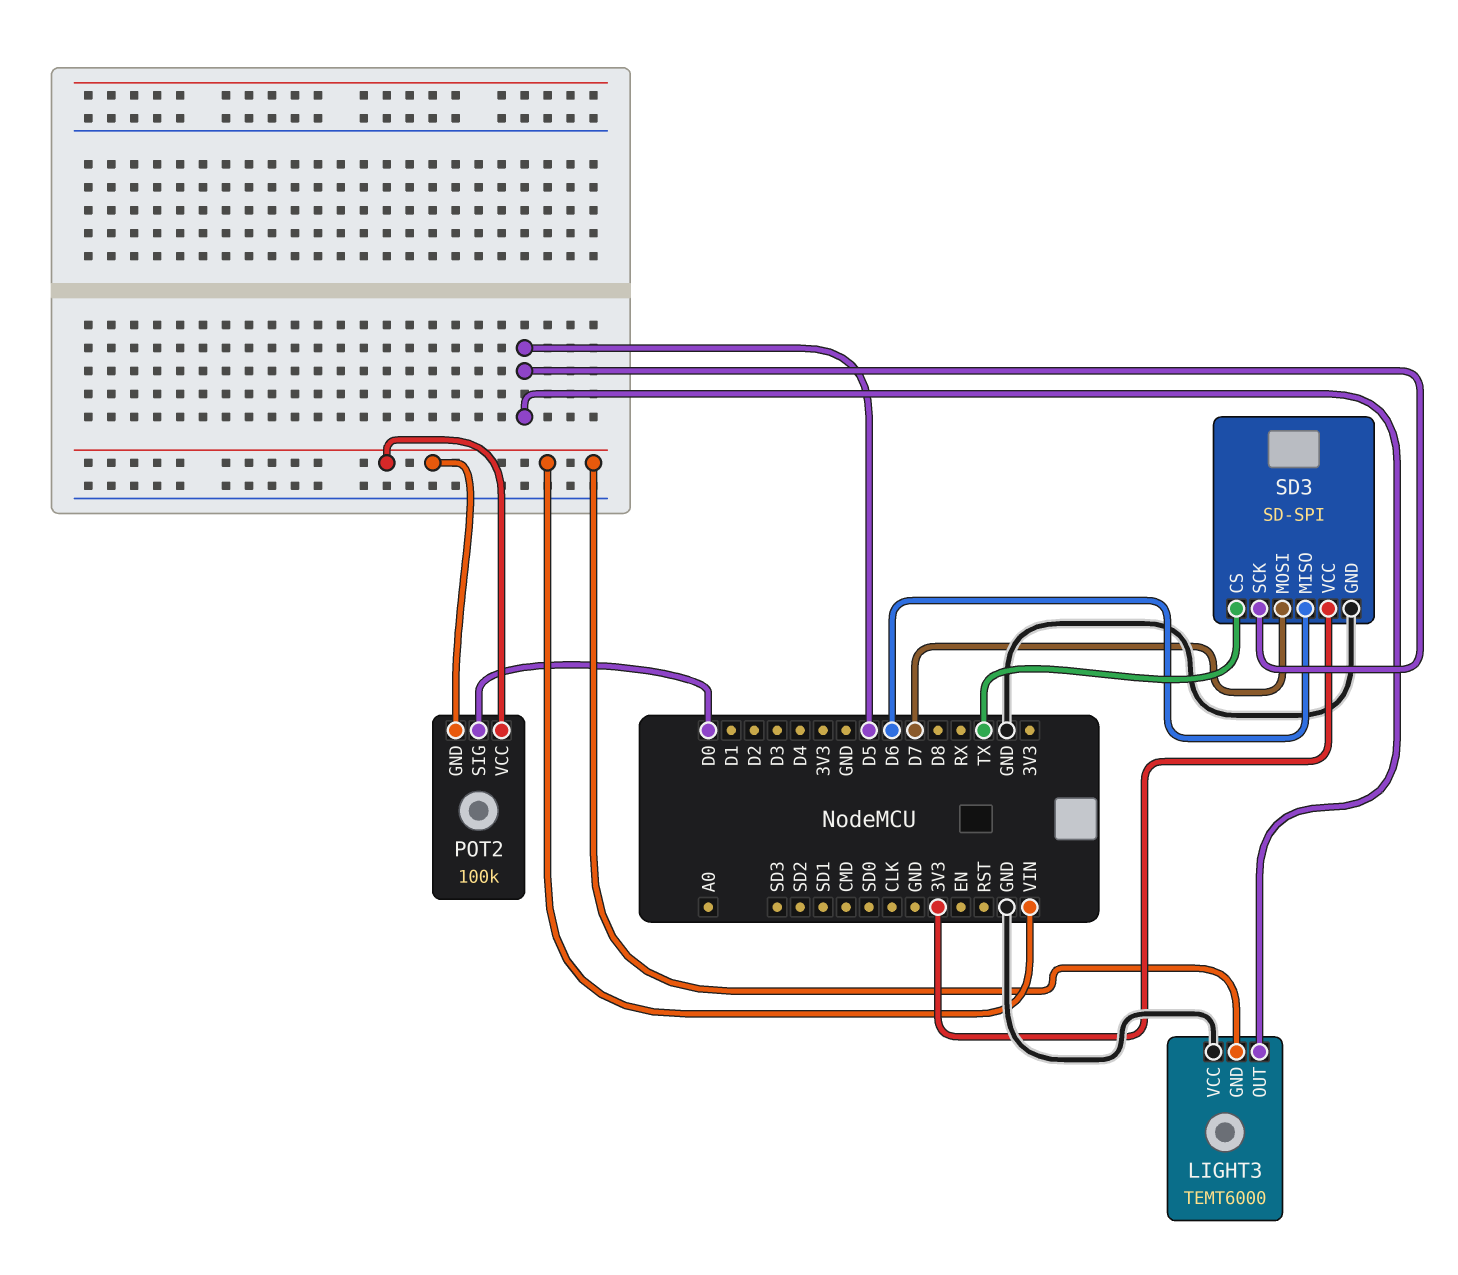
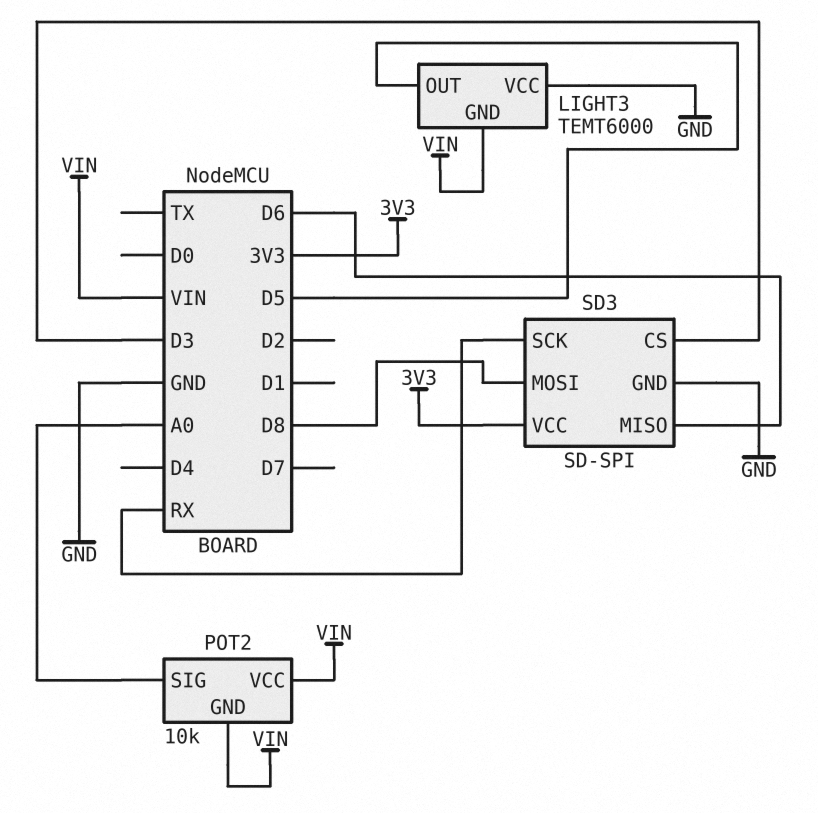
POT2: 100k -> 10k
POT2 pin SIG: D0 -> A0
SD3 pin CS: TX -> D3
SD3 pin MOSI: D7 -> D8
SD3 pin SCK: D5 -> RX

